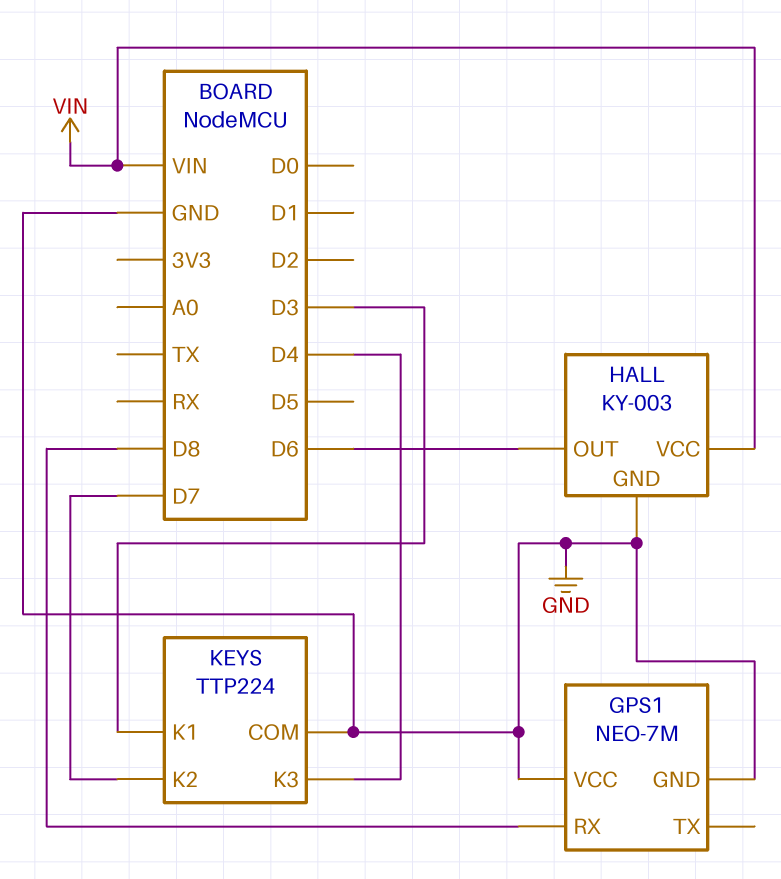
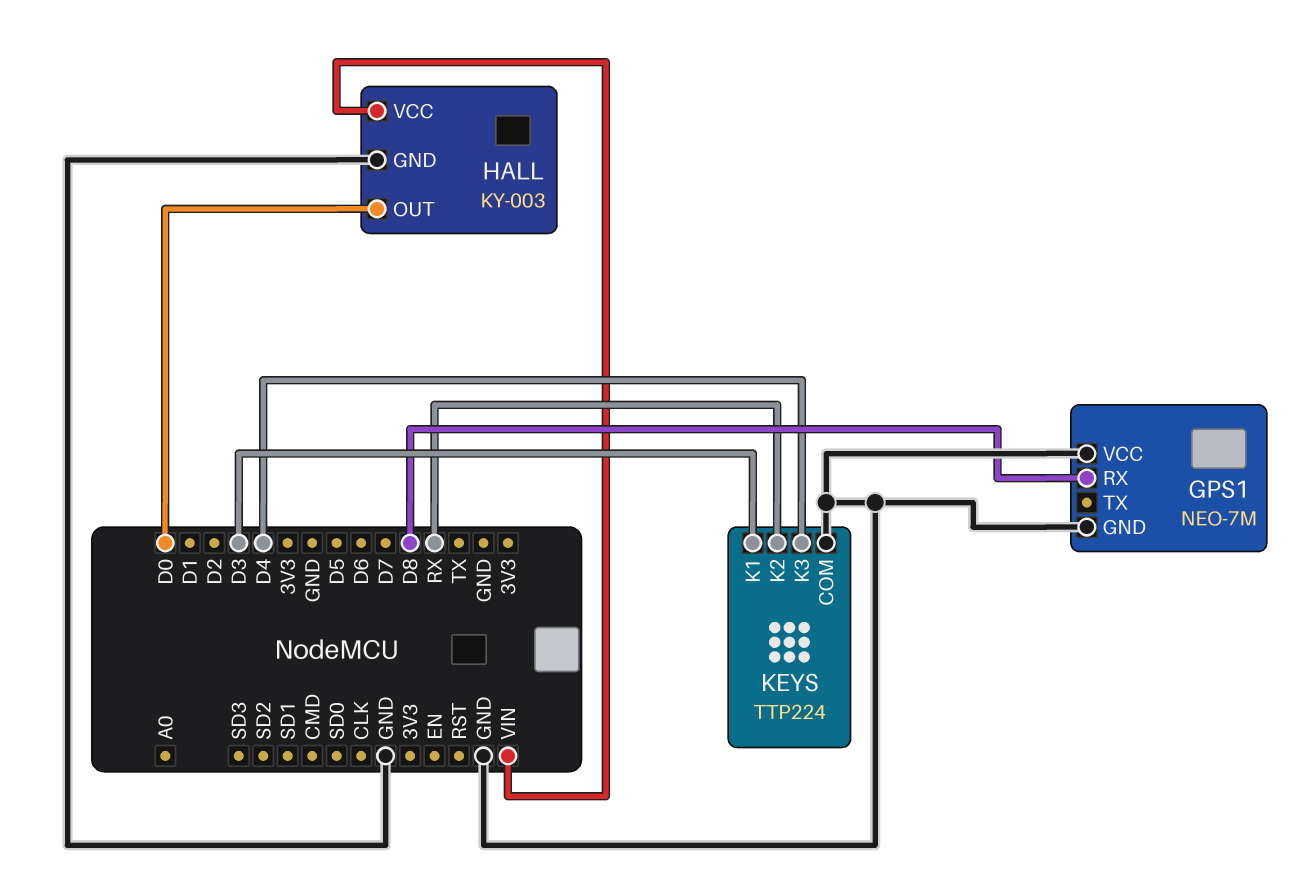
HALL pin OUT: D6 -> D0
KEYS pin K2: D7 -> RX

